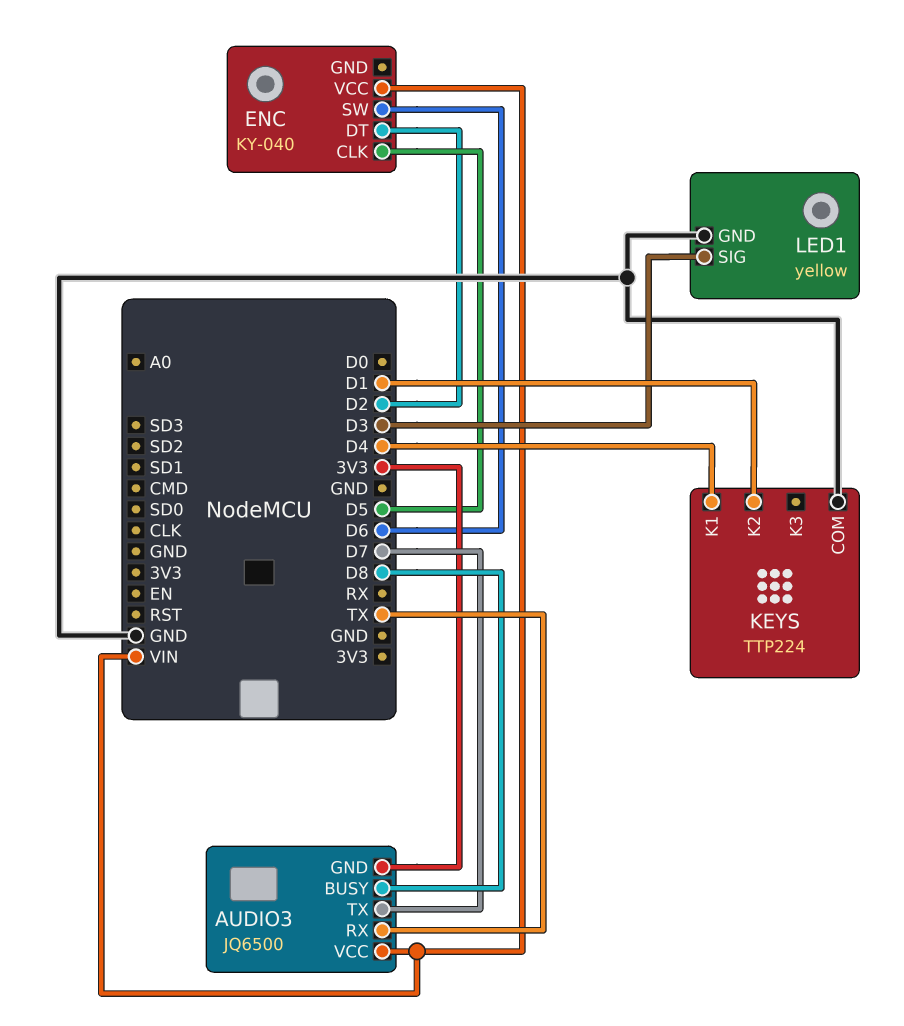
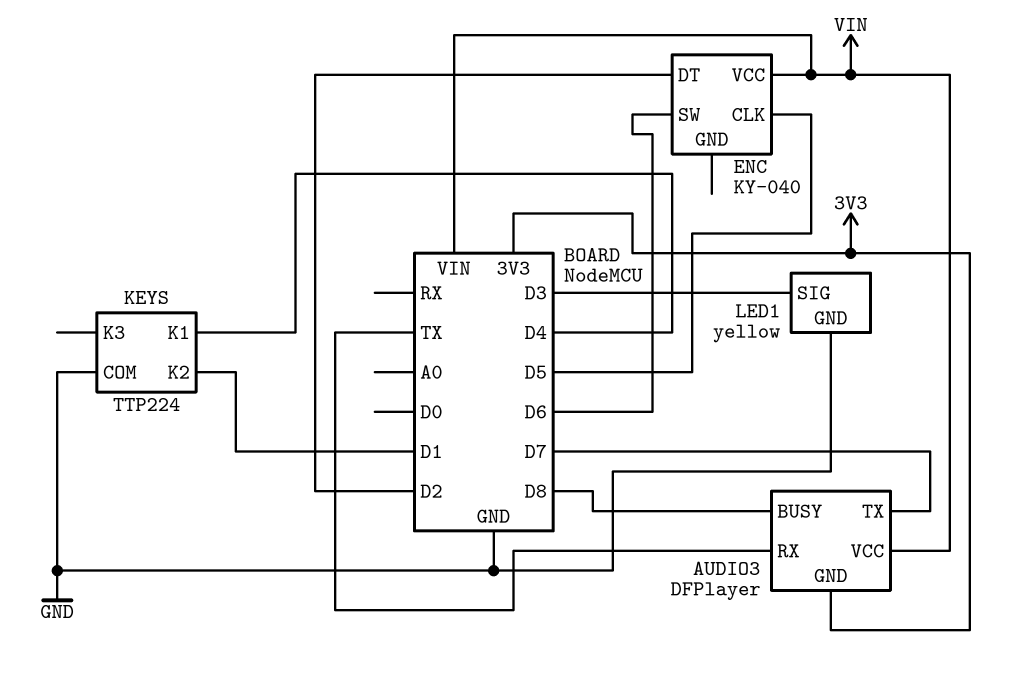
AUDIO3: JQ6500 -> DFPlayer

